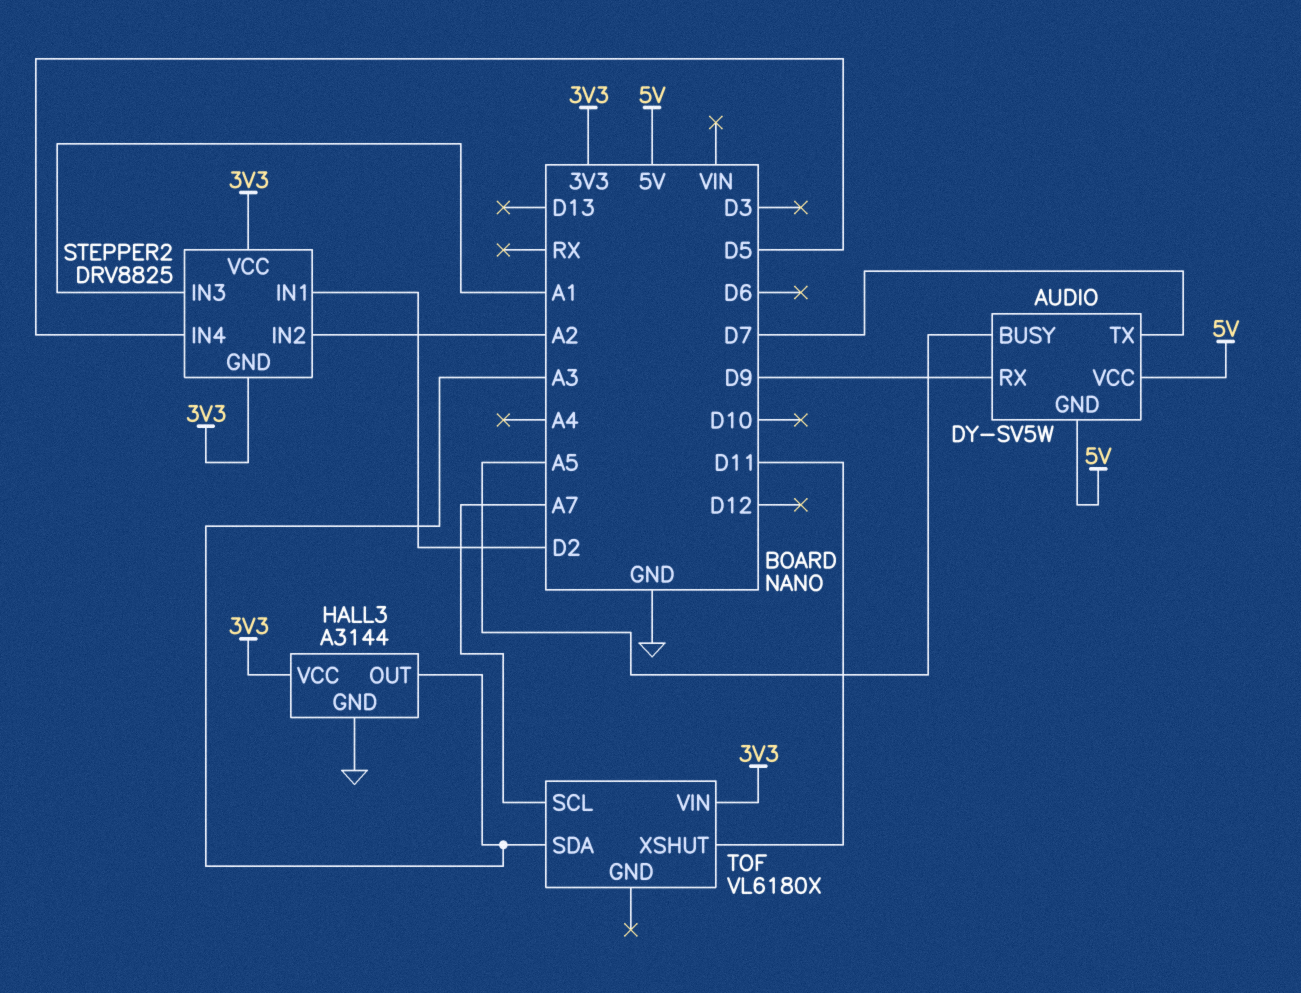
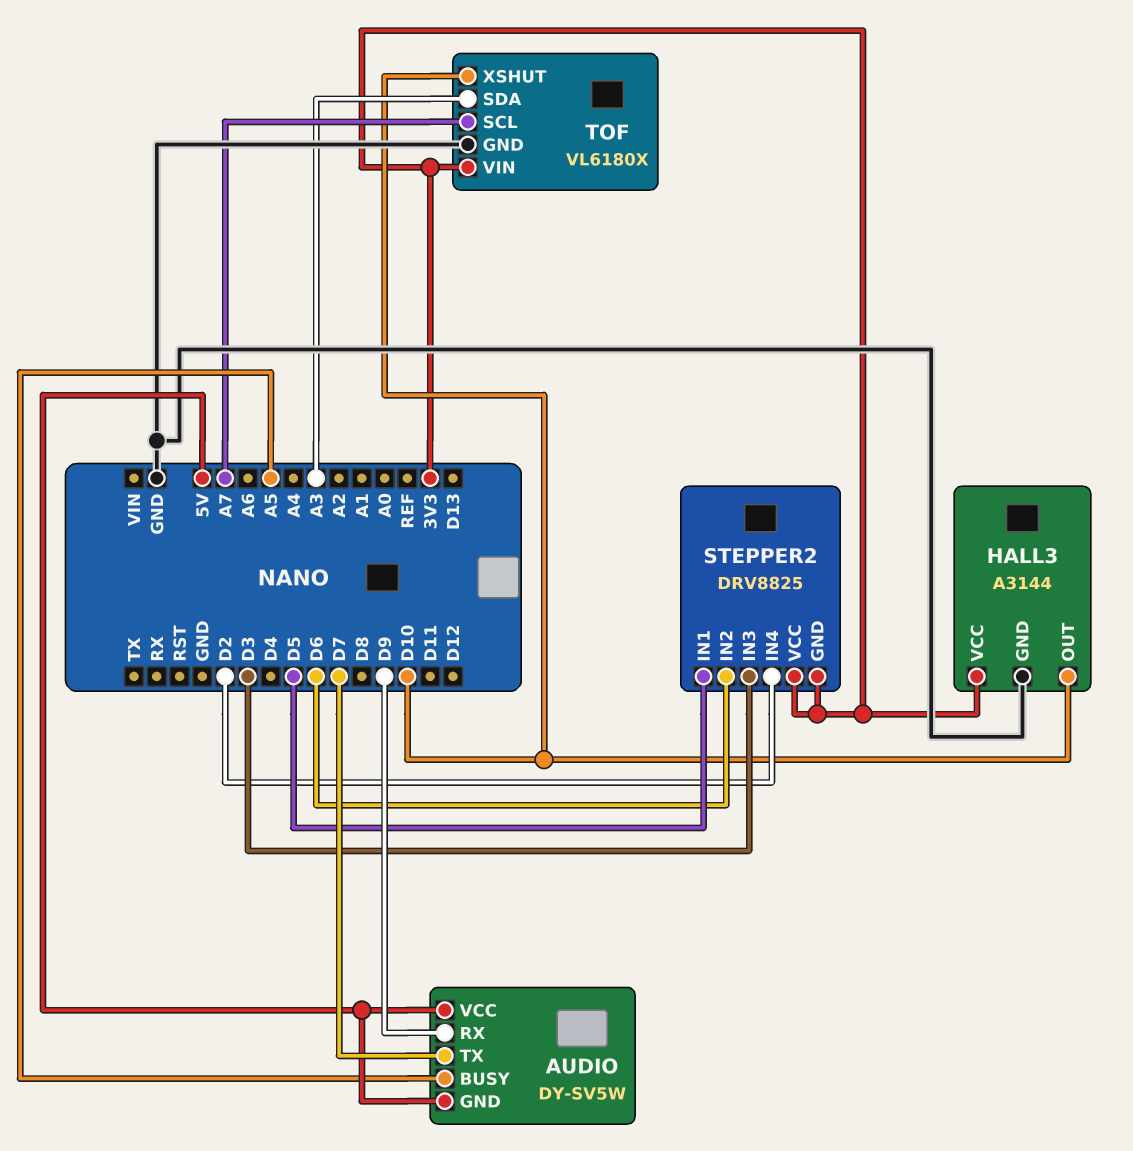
HALL3 pin OUT: A3 -> D10
STEPPER2 pin IN1: D2 -> D5
STEPPER2 pin IN2: A2 -> D6
STEPPER2 pin IN3: A1 -> D3
STEPPER2 pin IN4: D5 -> D2
TOF pin GND: none -> GND
TOF pin XSHUT: D11 -> D10

